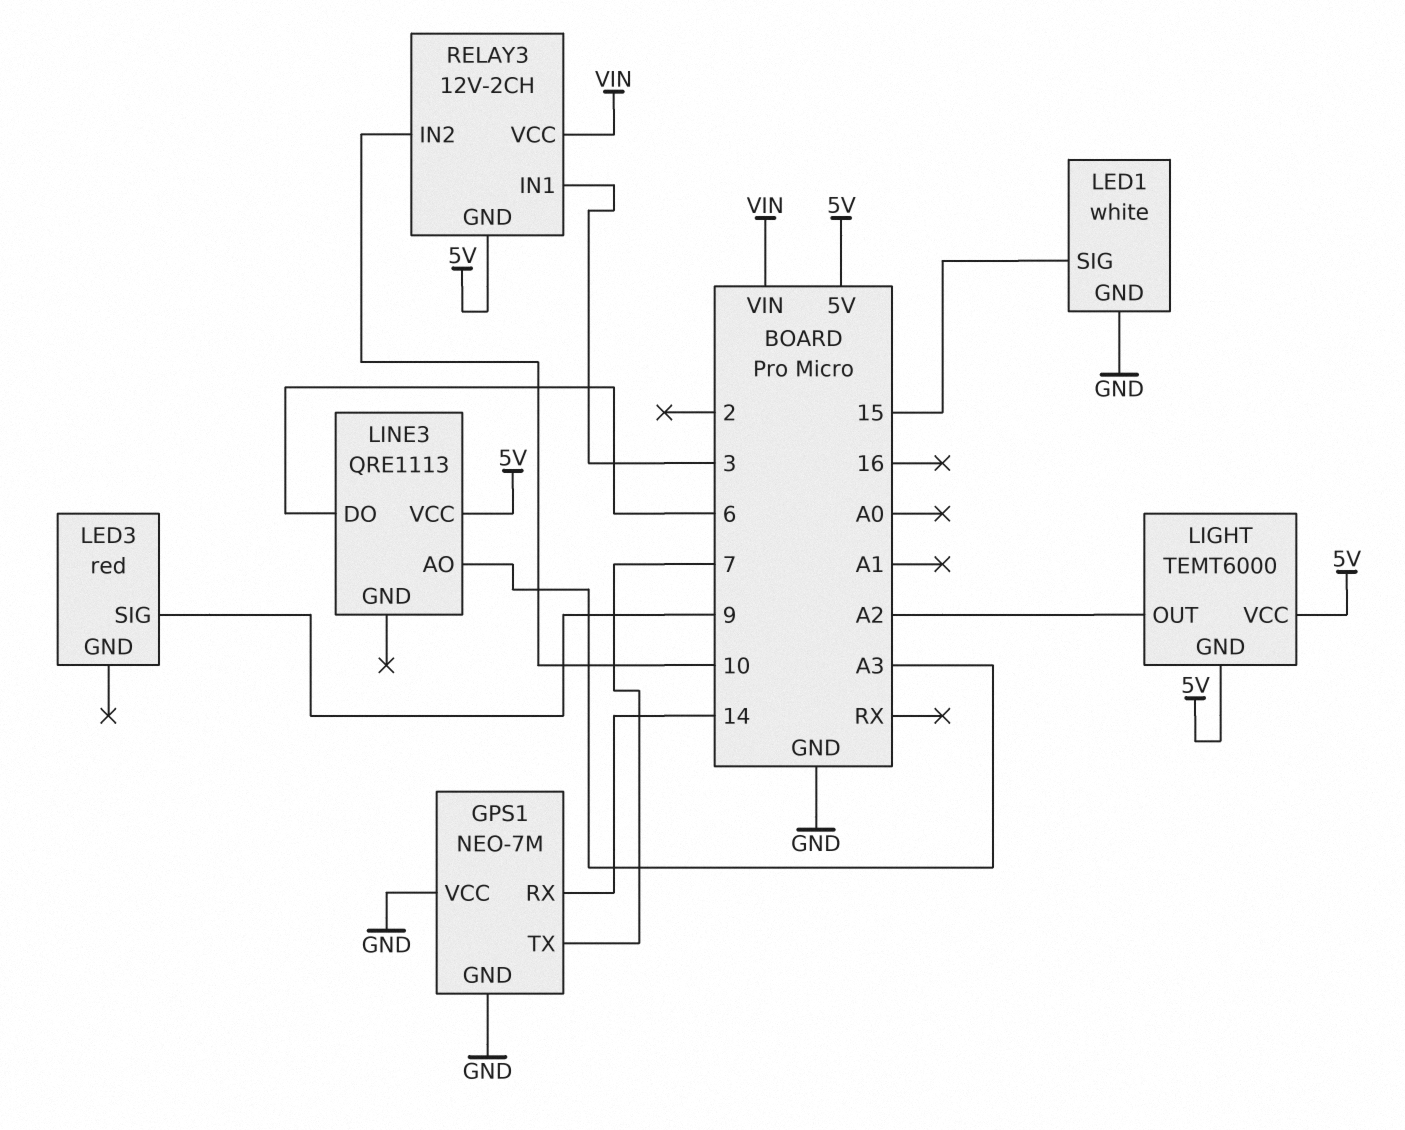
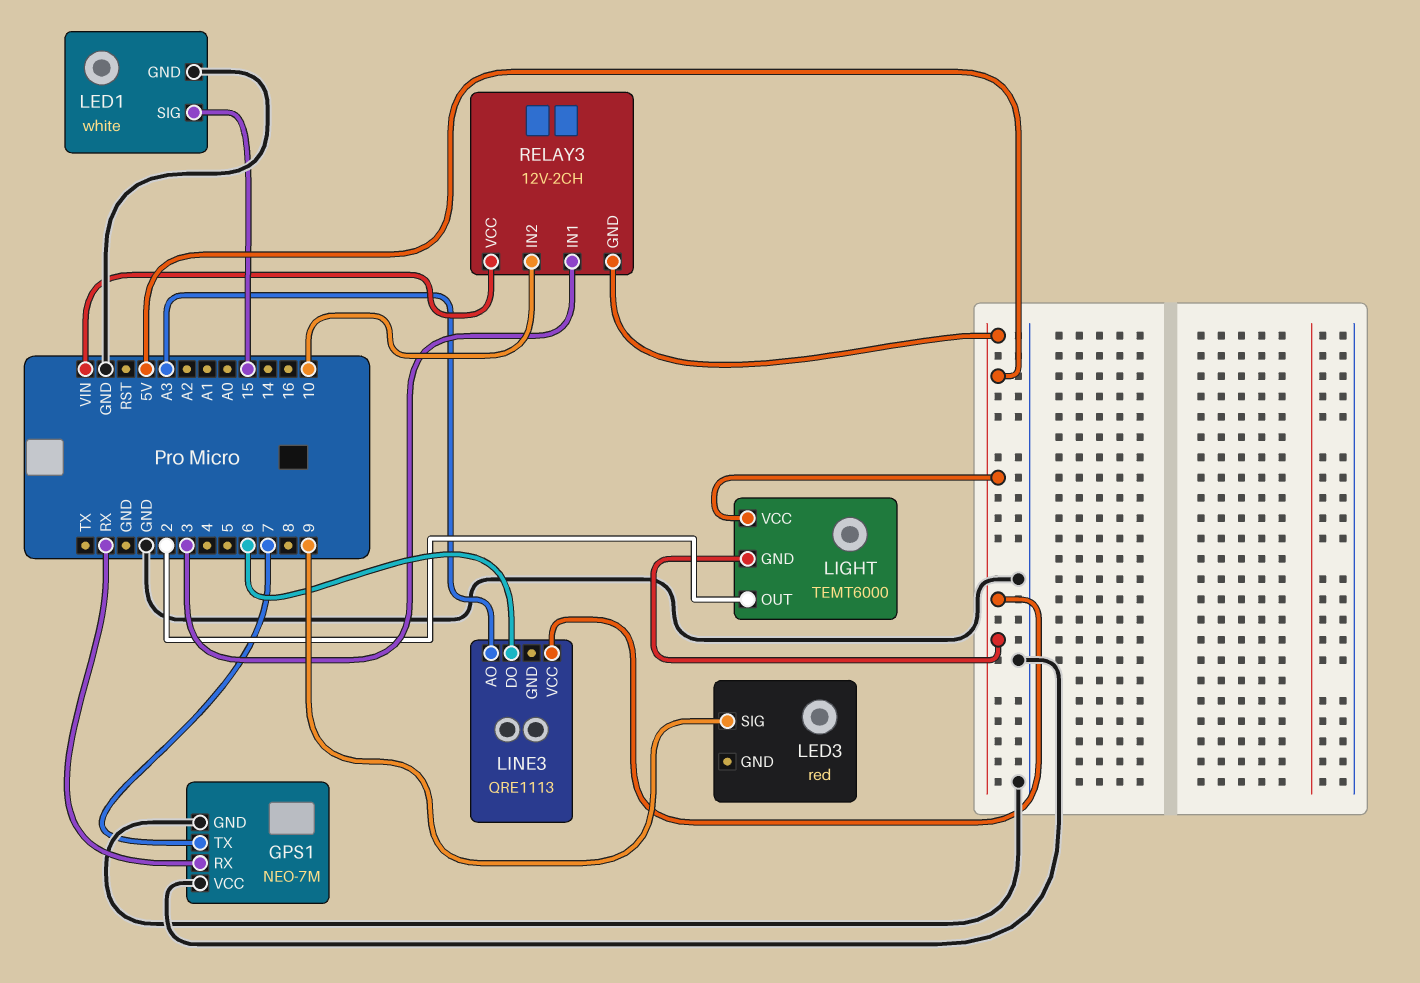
GPS1 pin RX: 14 -> RX
LIGHT pin OUT: A2 -> 2

